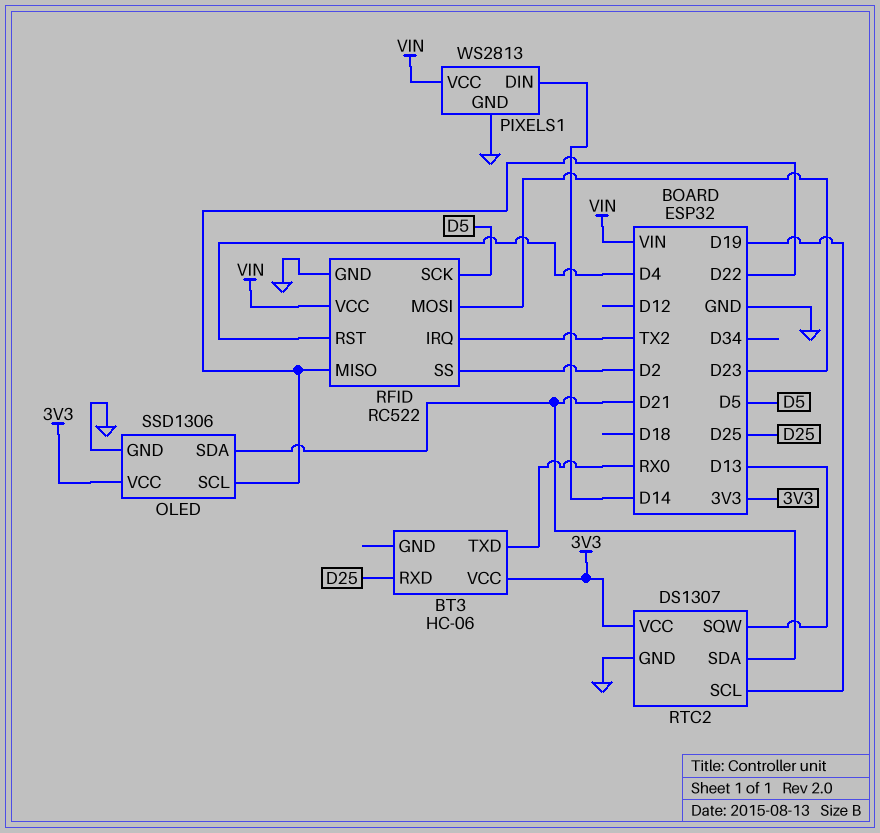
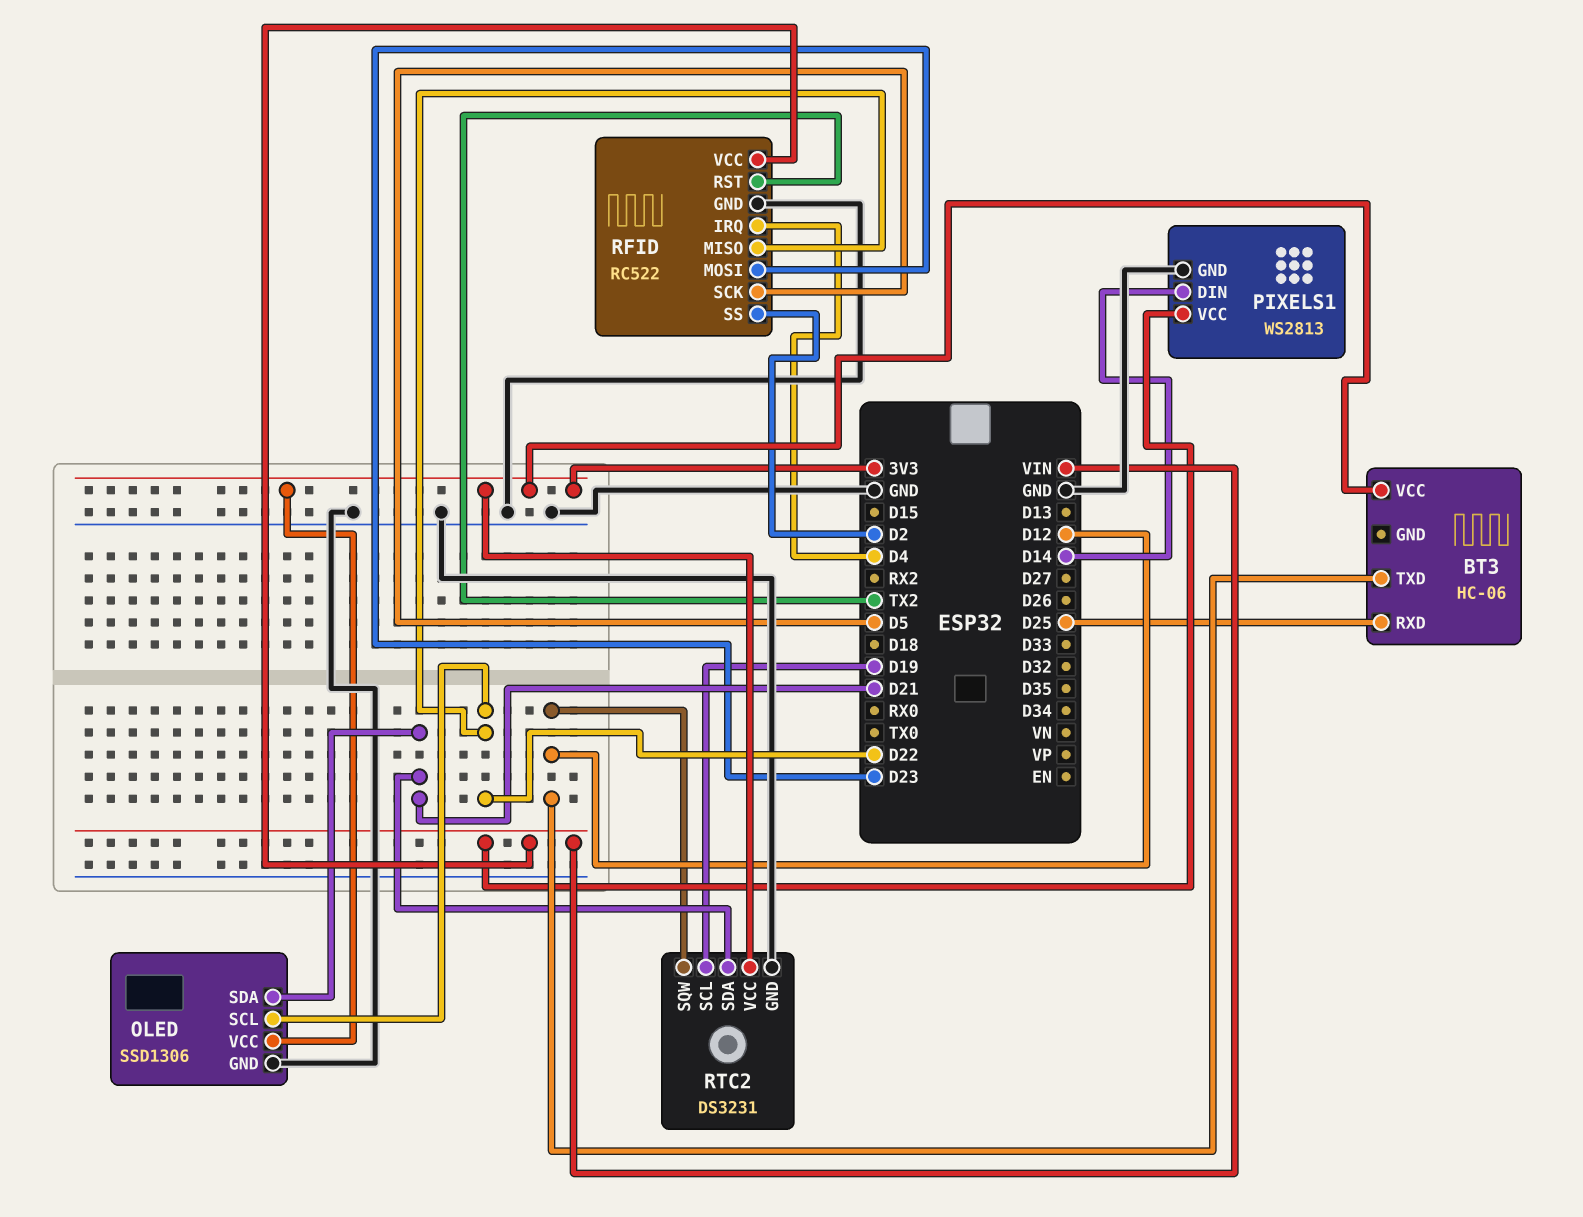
BT3 pin TXD: RX0 -> D12
RFID pin IRQ: TX2 -> D4
RFID pin RST: D4 -> TX2
RTC2: DS1307 -> DS3231
RTC2 pin SQW: D13 -> D12

